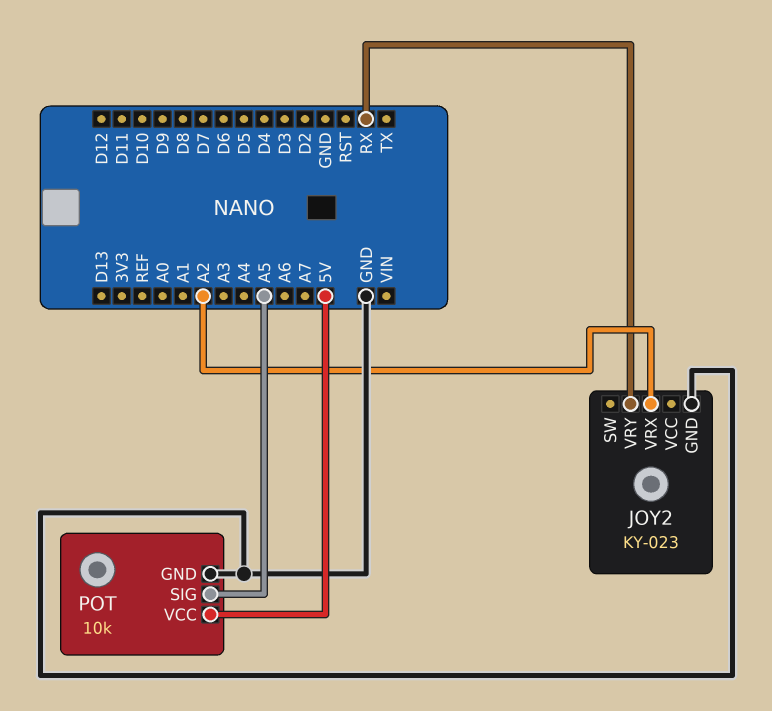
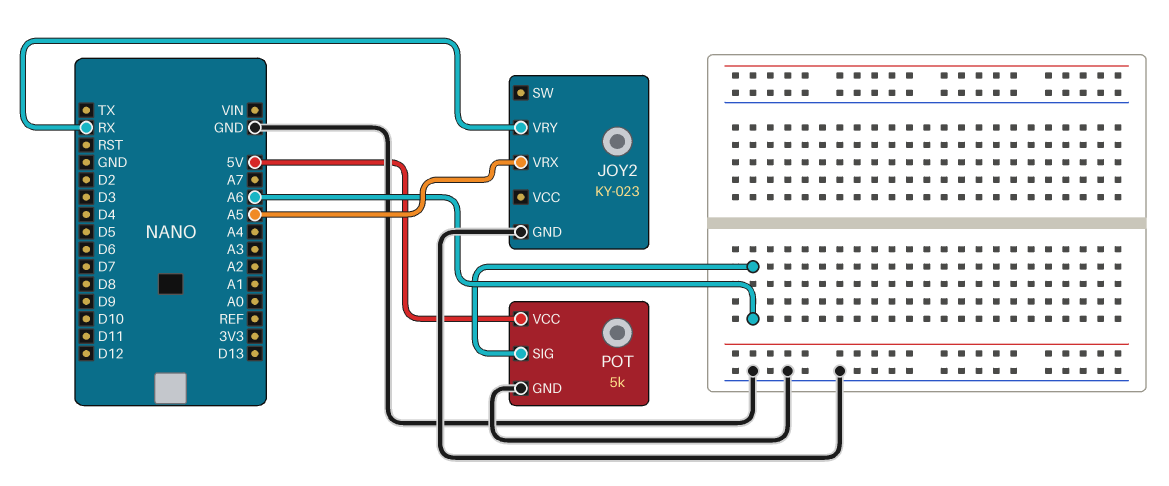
JOY2 pin VRX: A2 -> A5
POT: 10k -> 5k
POT pin SIG: A5 -> A6

